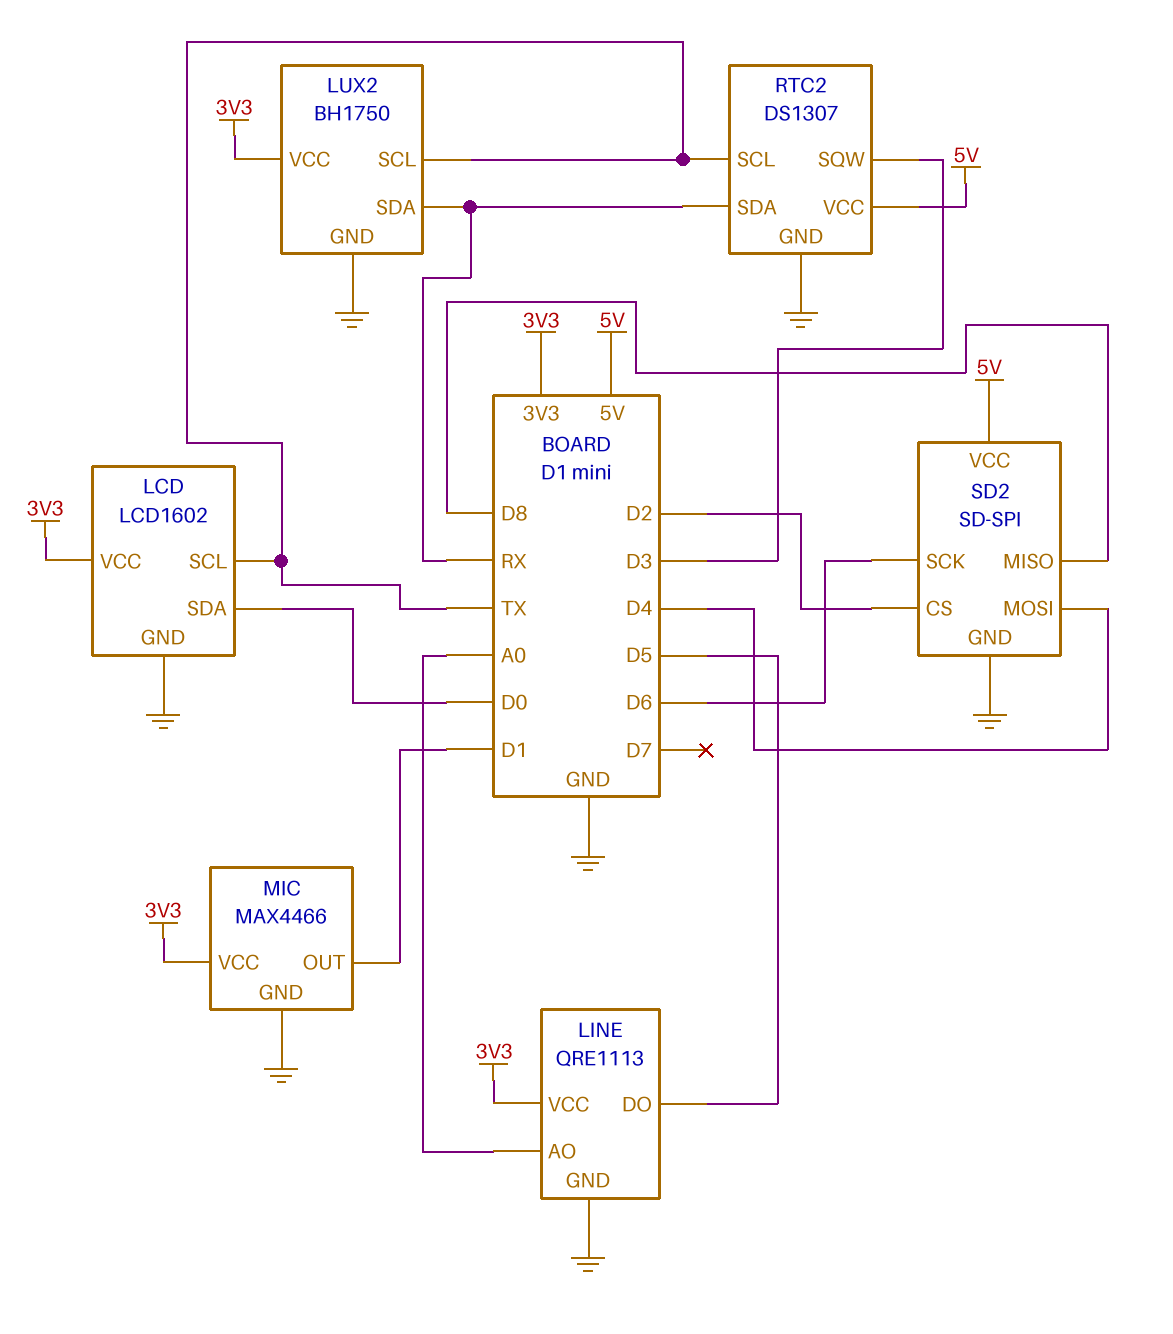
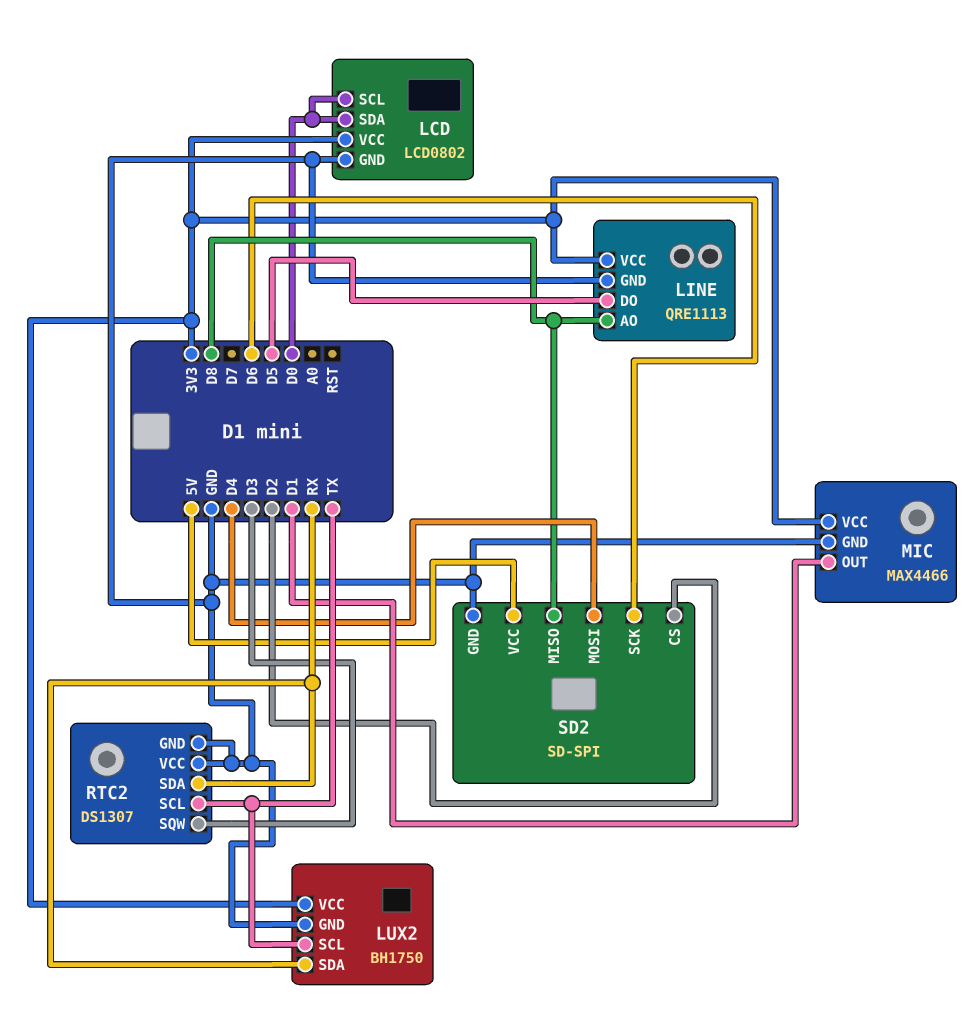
LCD: LCD1602 -> LCD0802
LCD pin SCL: TX -> D0
LINE pin AO: A0 -> D8
RTC2 pin VCC: 5V -> GND

